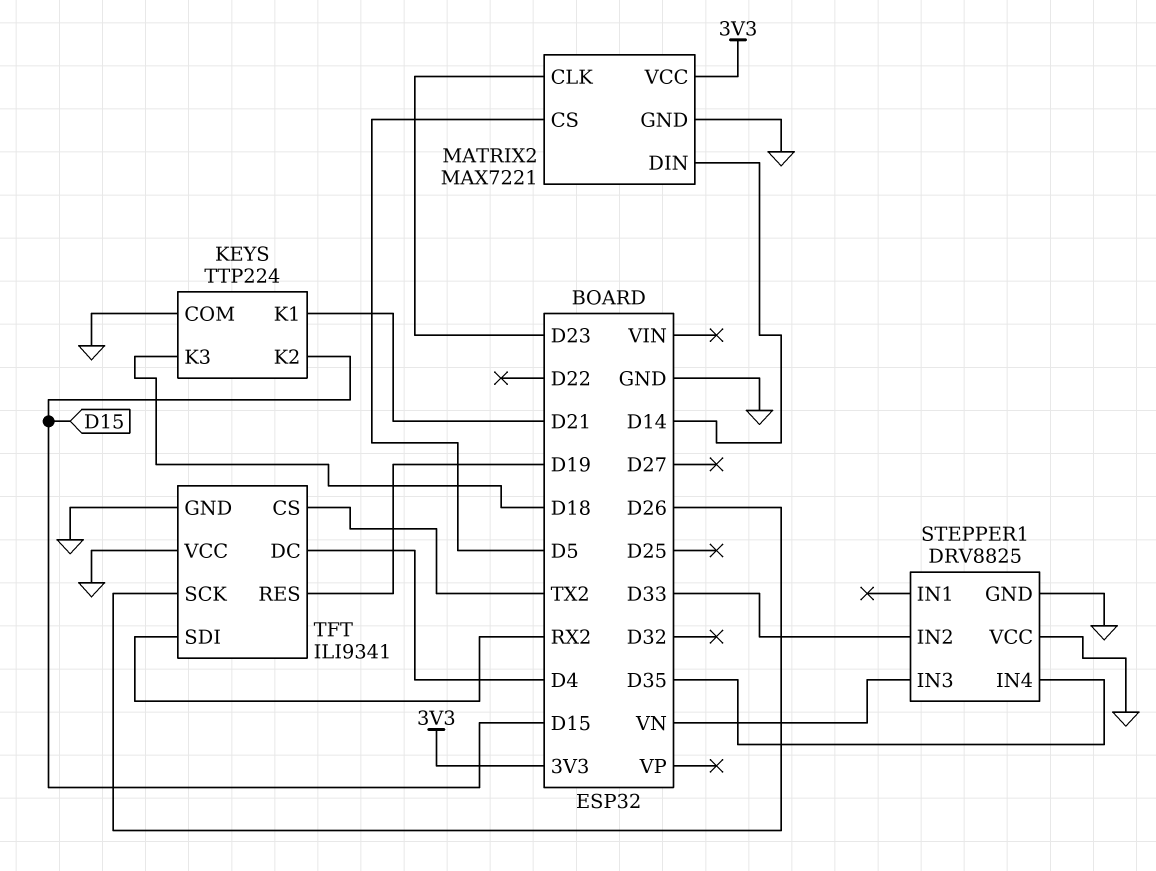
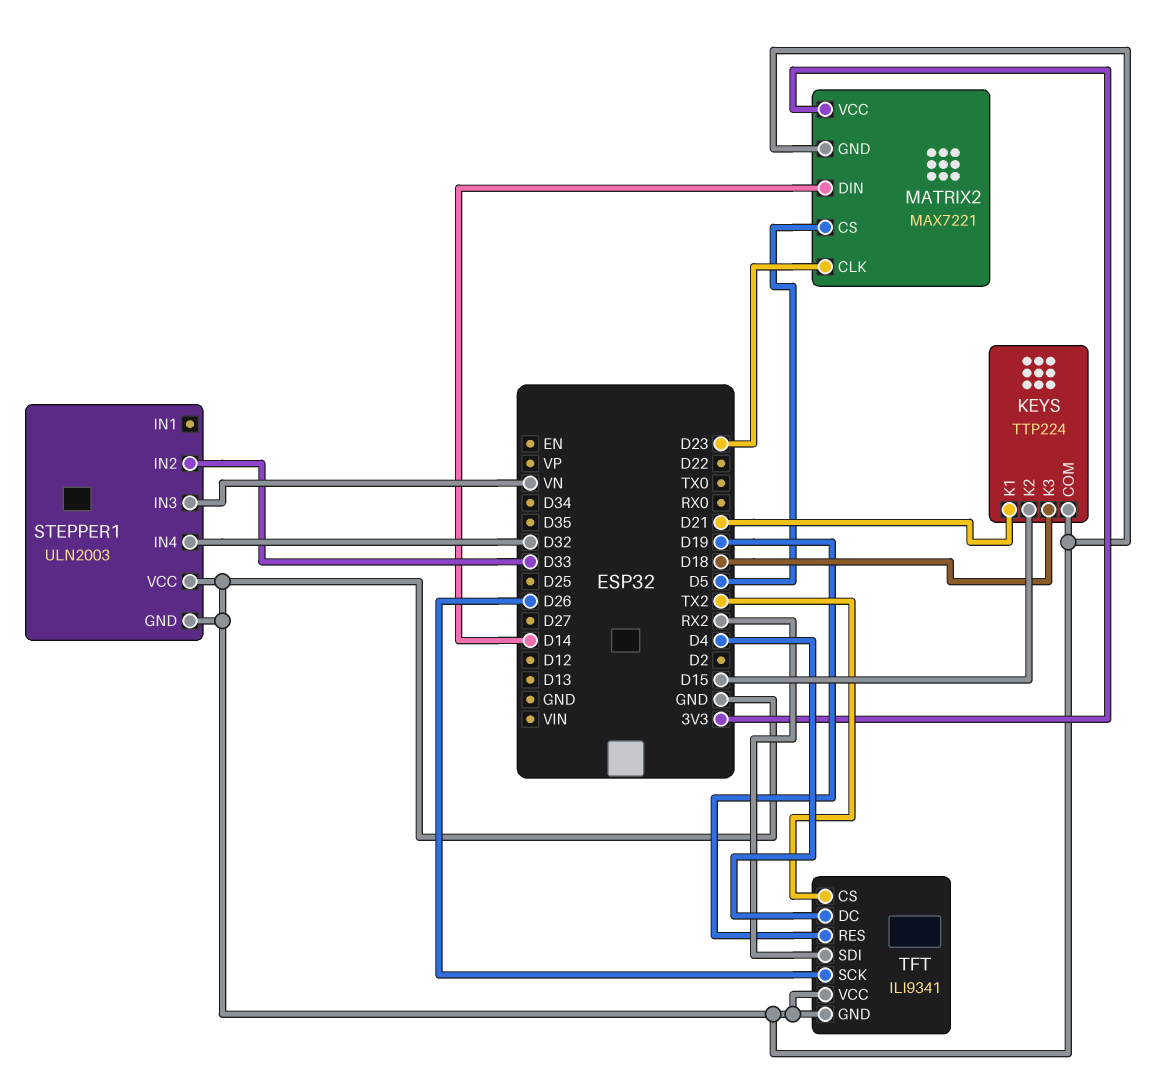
STEPPER1: DRV8825 -> ULN2003
STEPPER1 pin IN4: D35 -> D32

